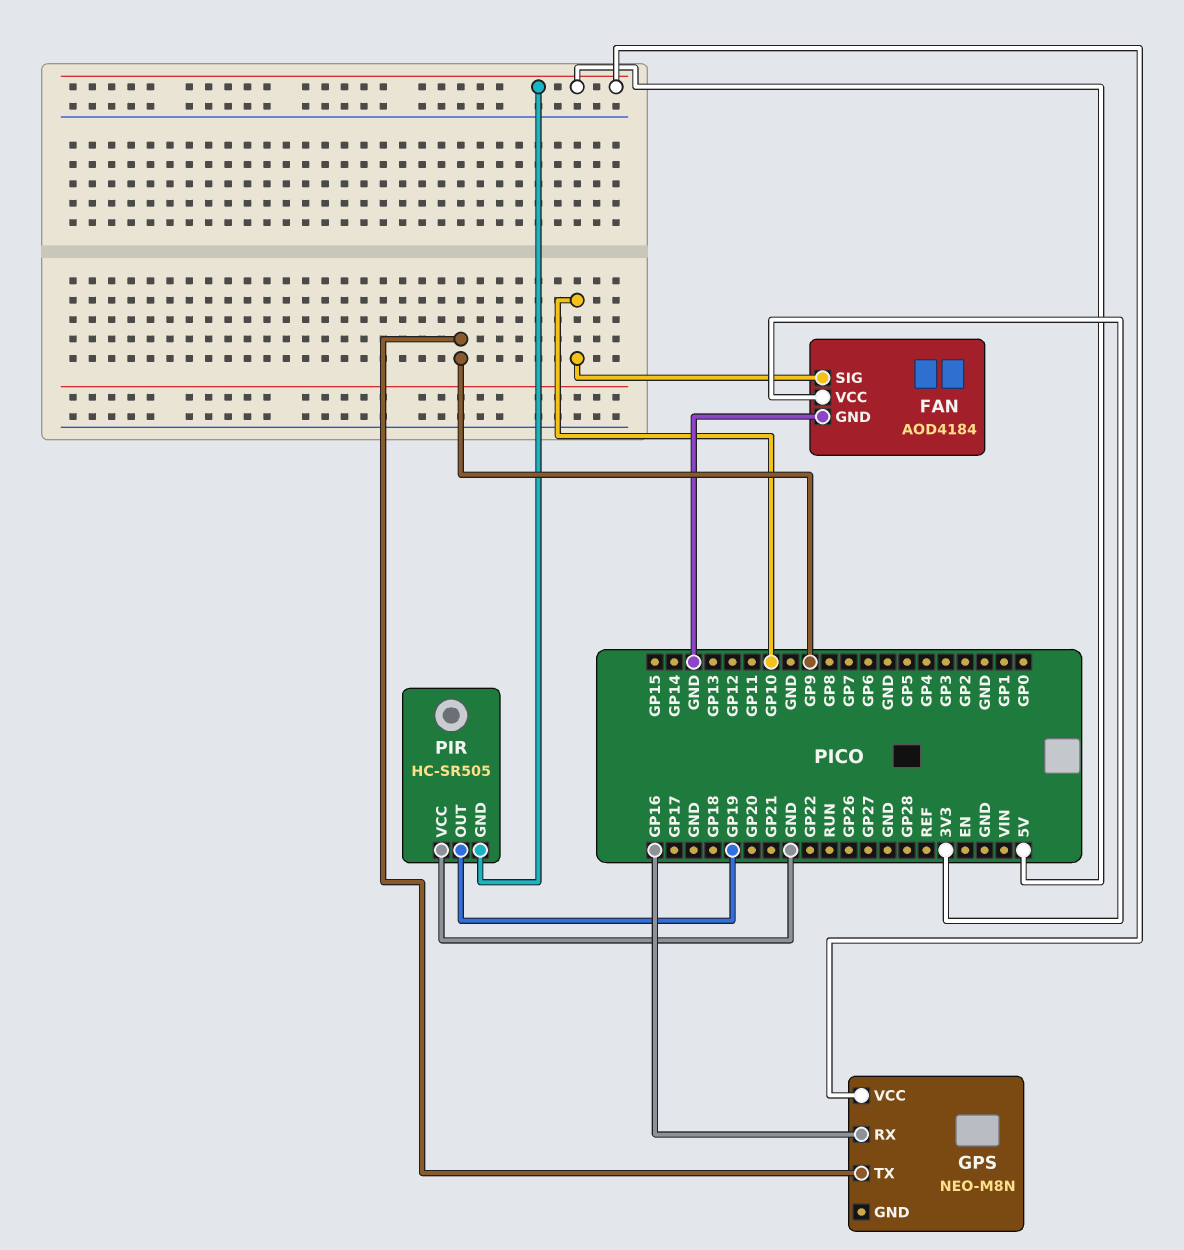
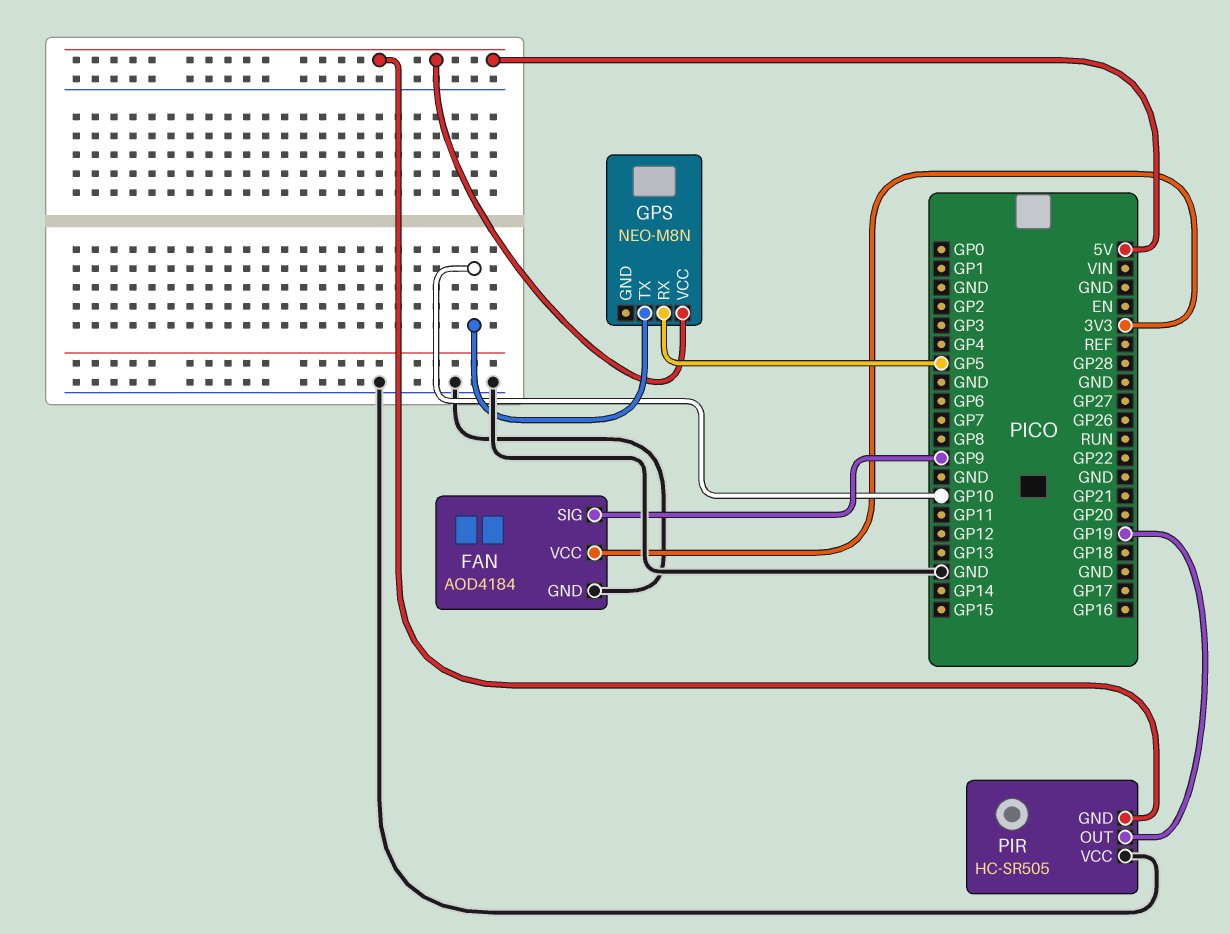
FAN pin SIG: GP10 -> GP9
GPS pin RX: GP16 -> GP5
GPS pin TX: GP9 -> GP10

